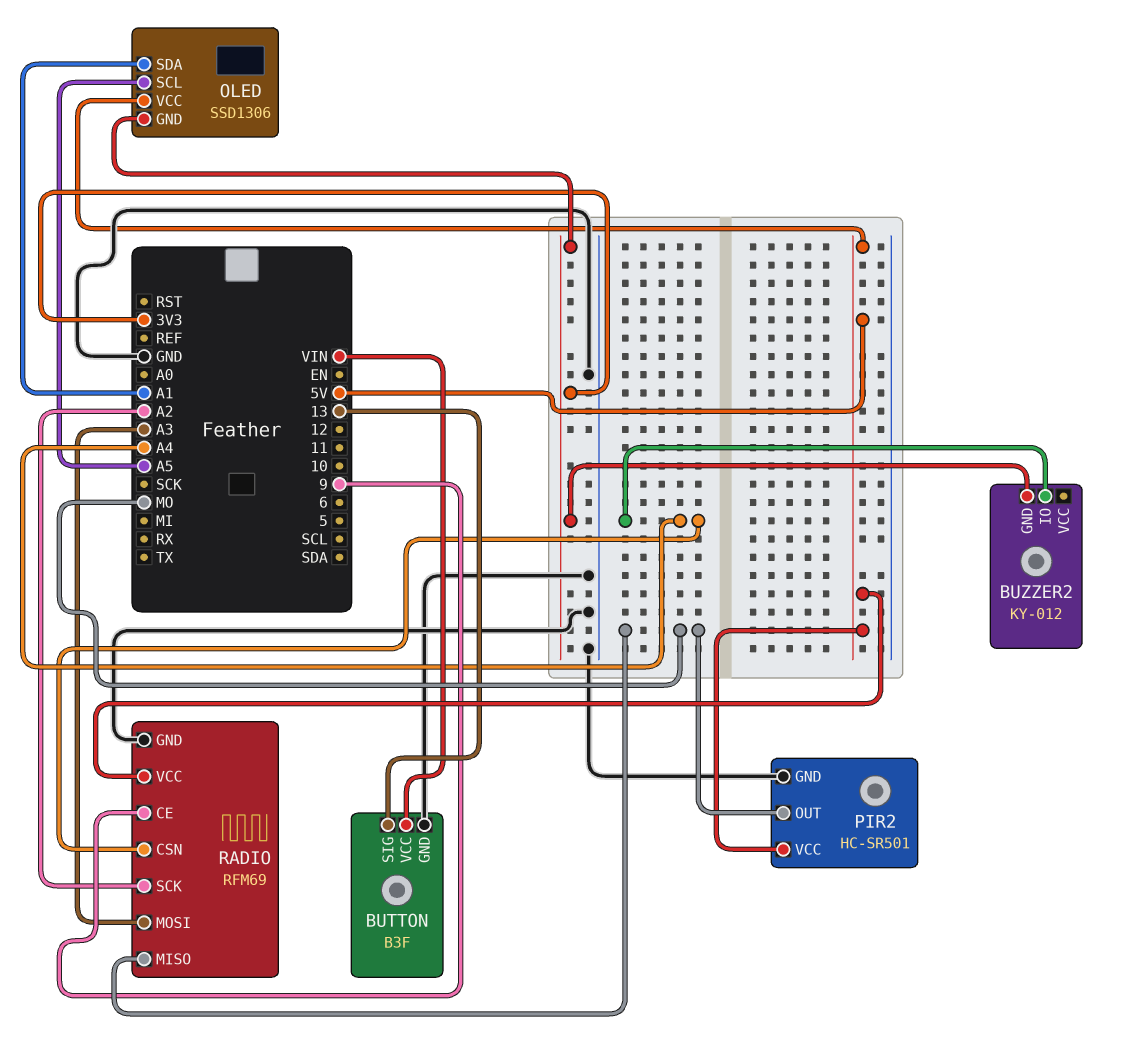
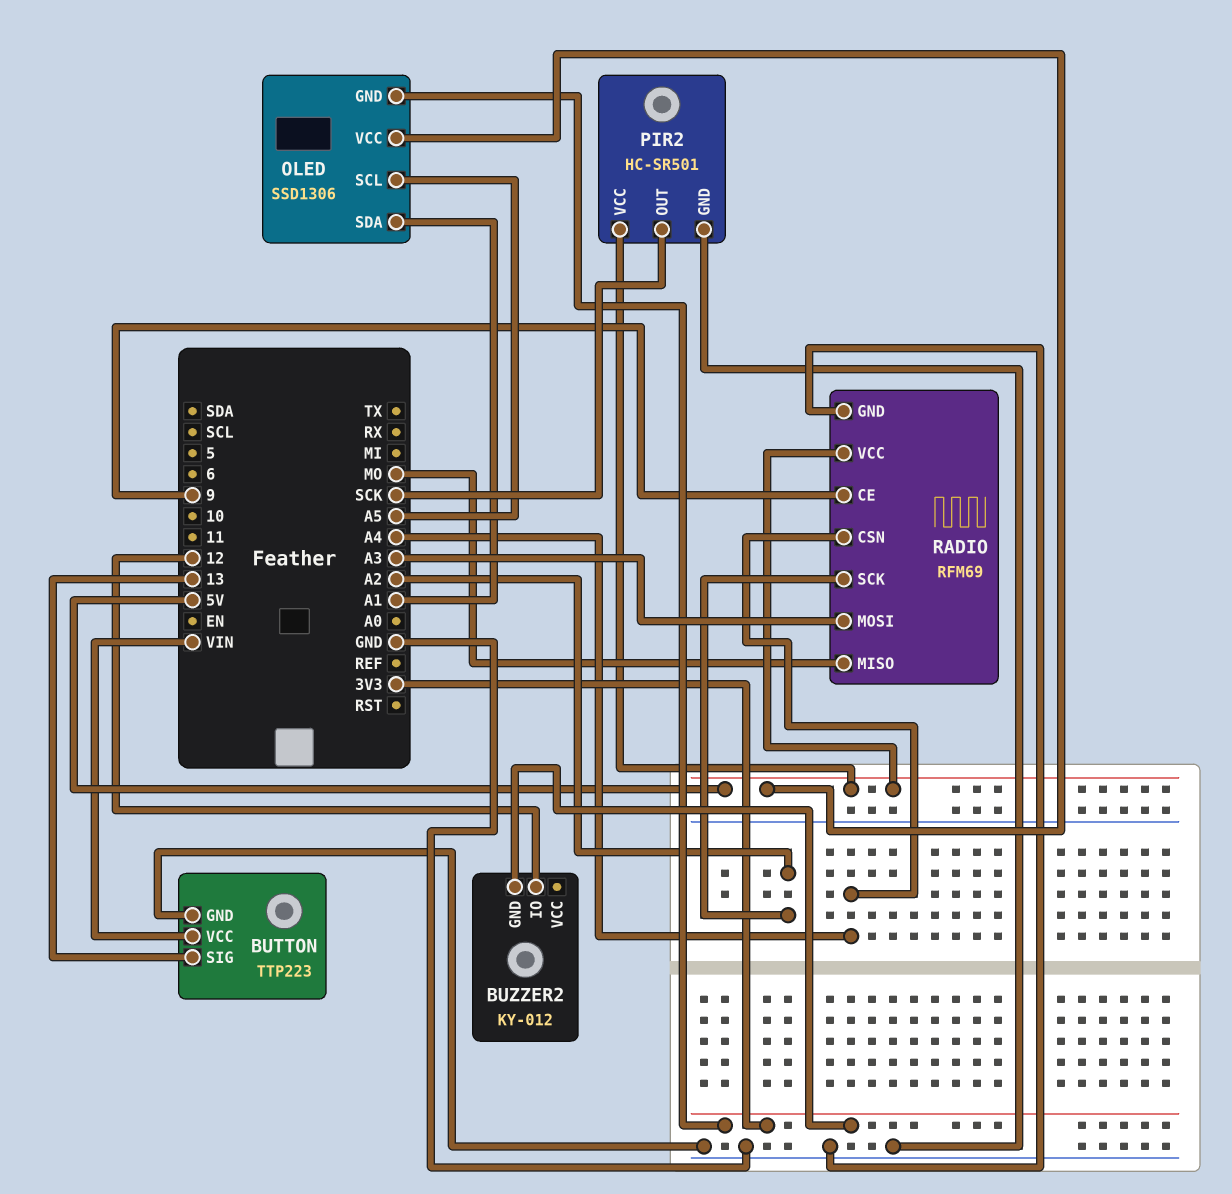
BUTTON: B3F -> TTP223
BUZZER2 pin IO: A4 -> 12
PIR2 pin OUT: MO -> SCK

